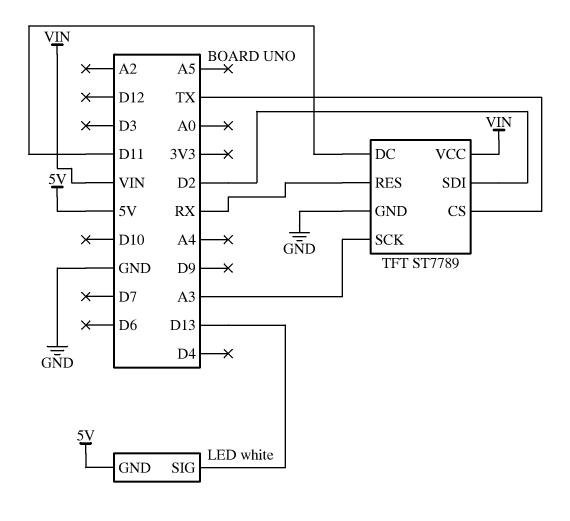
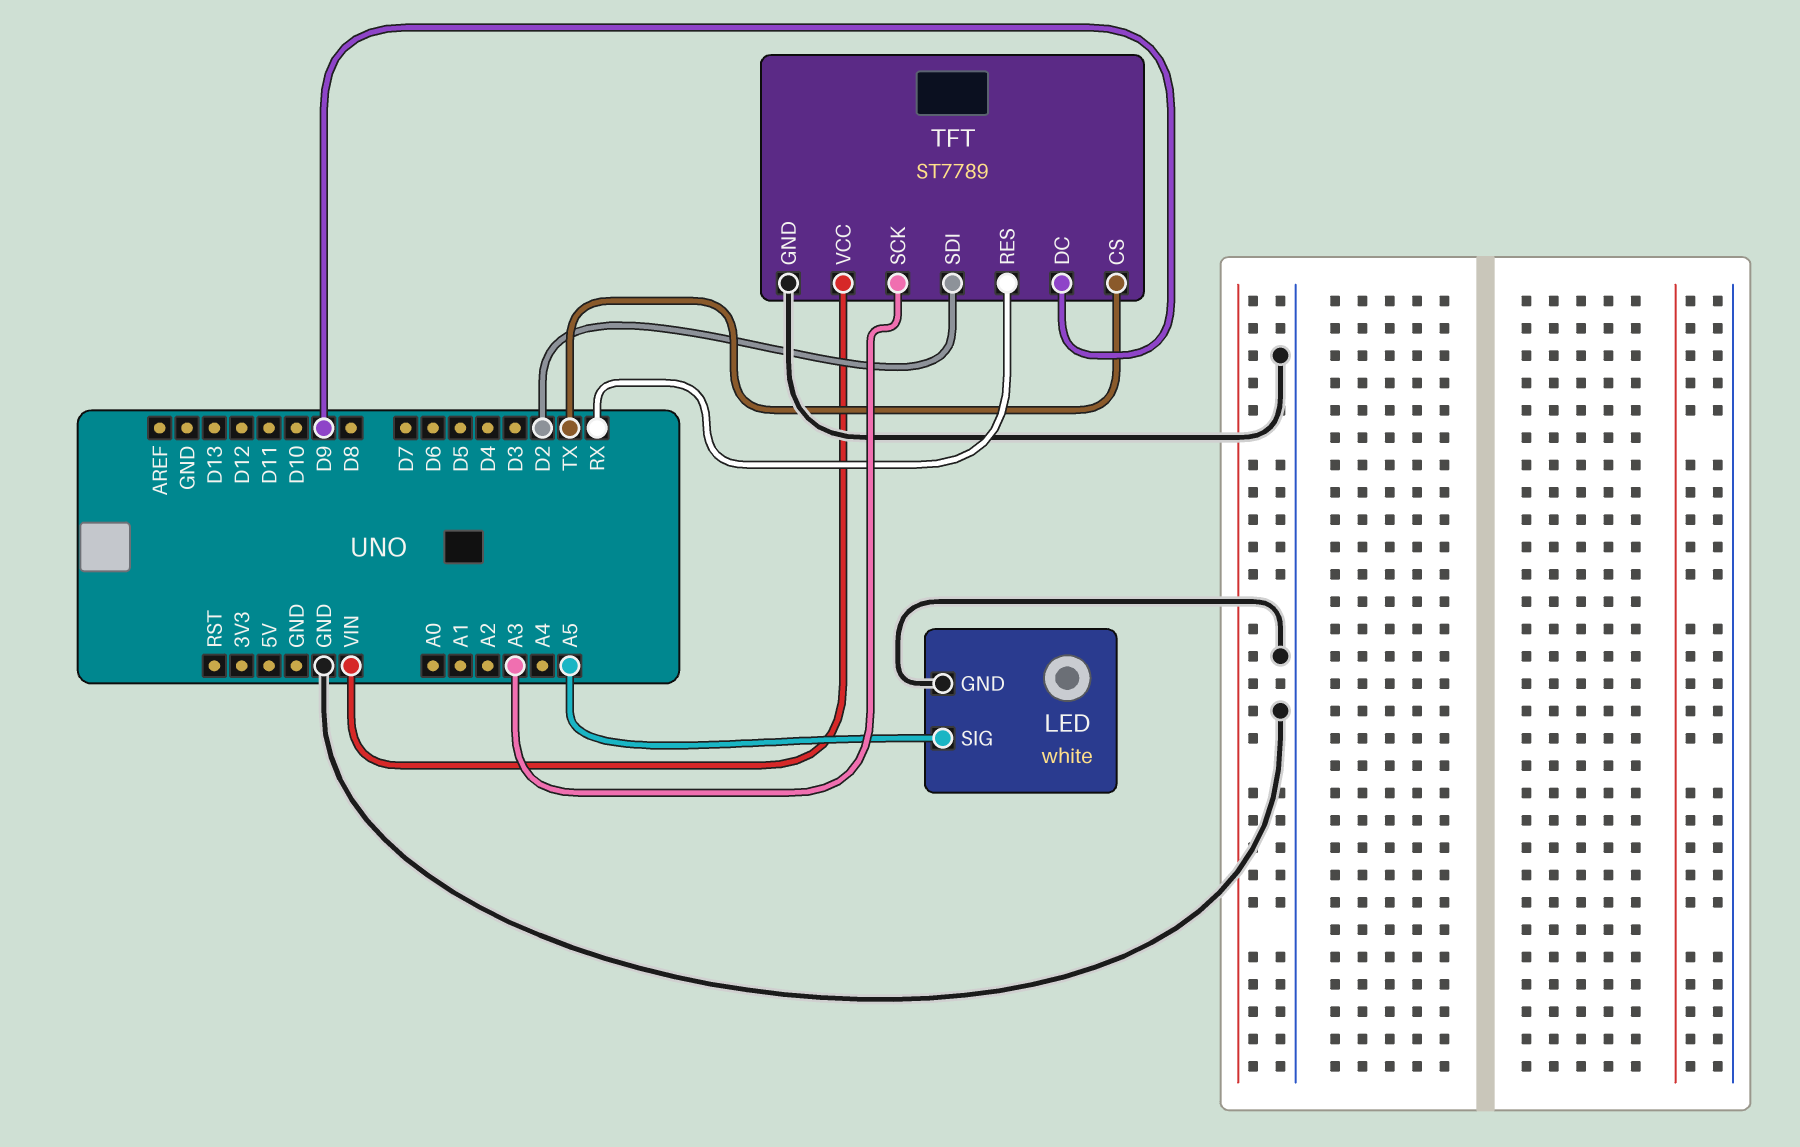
LED pin GND: 5V -> GND
LED pin SIG: D13 -> A5
TFT pin DC: D11 -> D9

